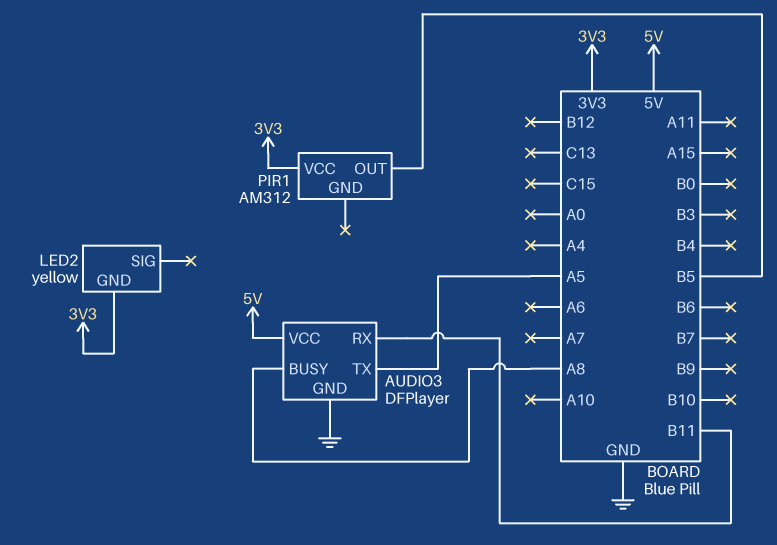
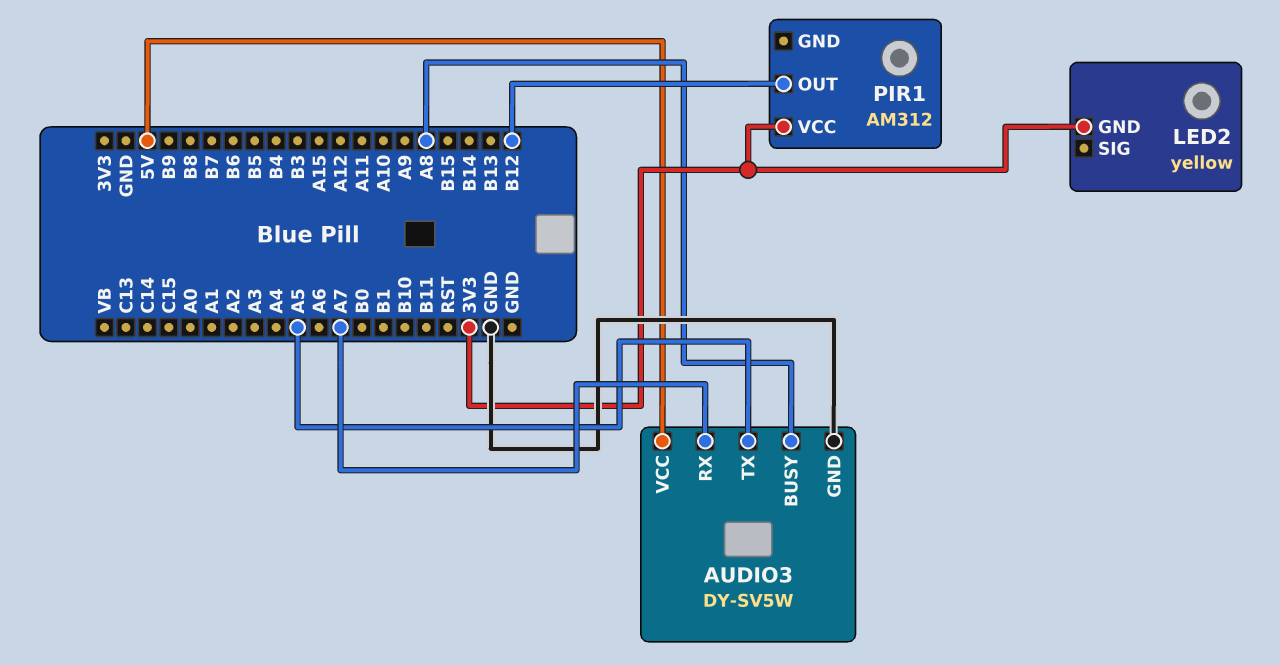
AUDIO3: DFPlayer -> DY-SV5W
AUDIO3 pin RX: B11 -> A7
PIR1 pin OUT: B5 -> B12

